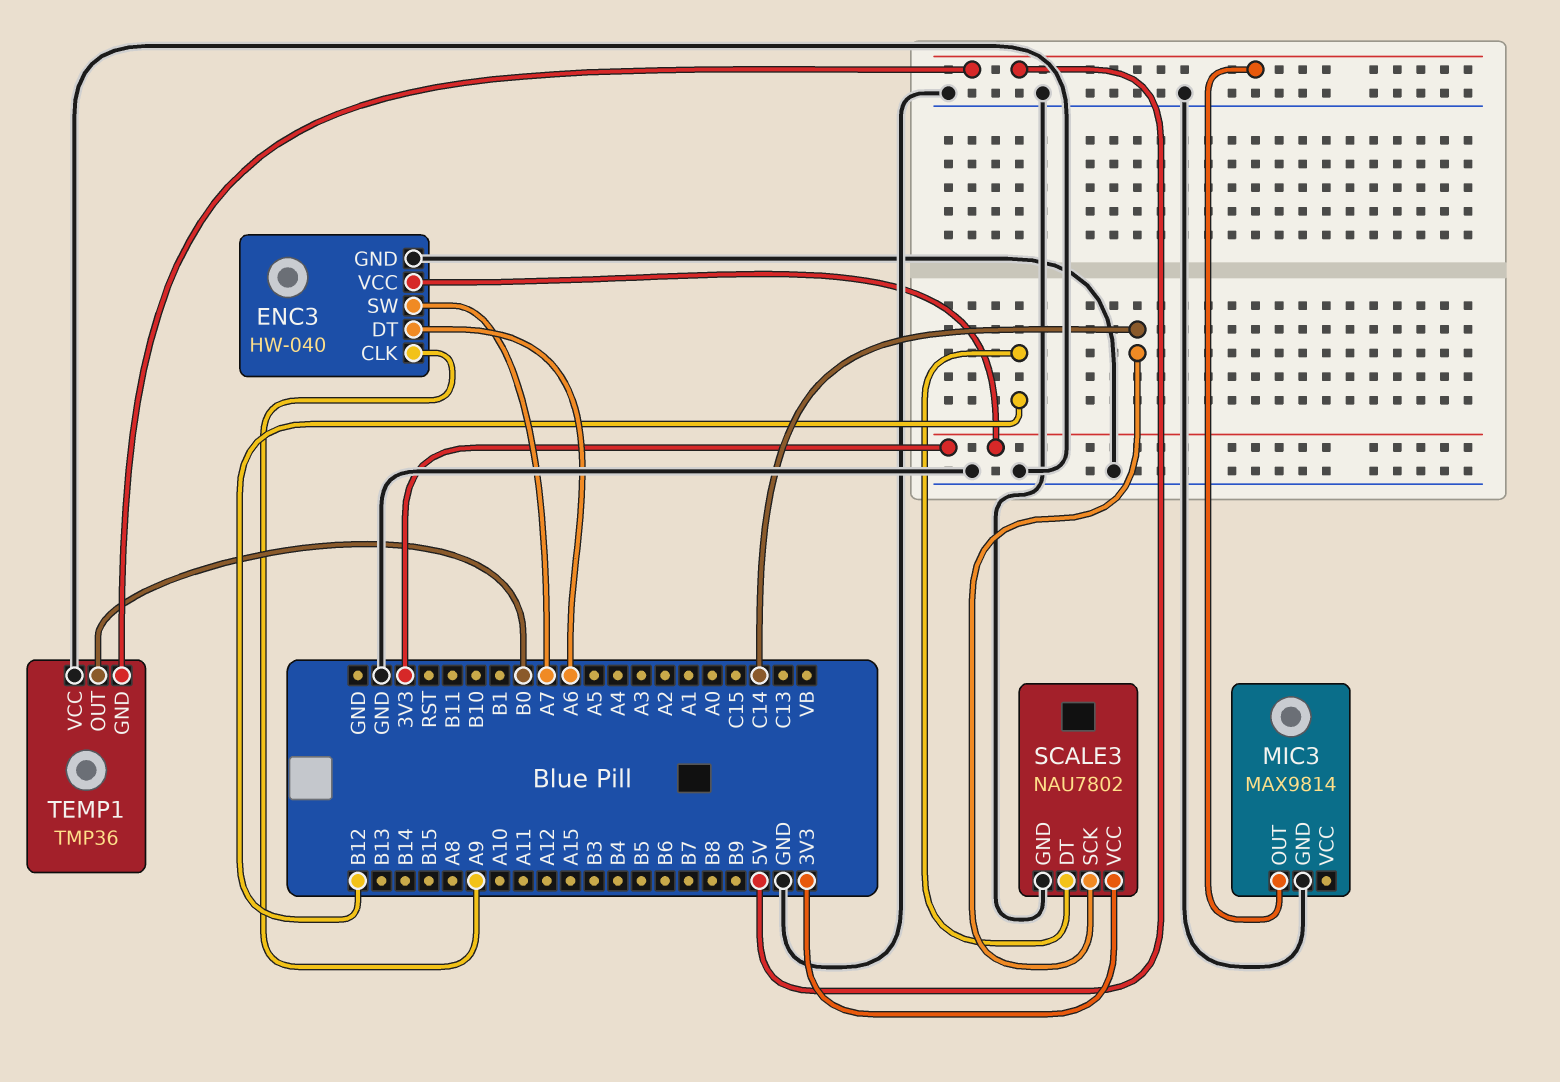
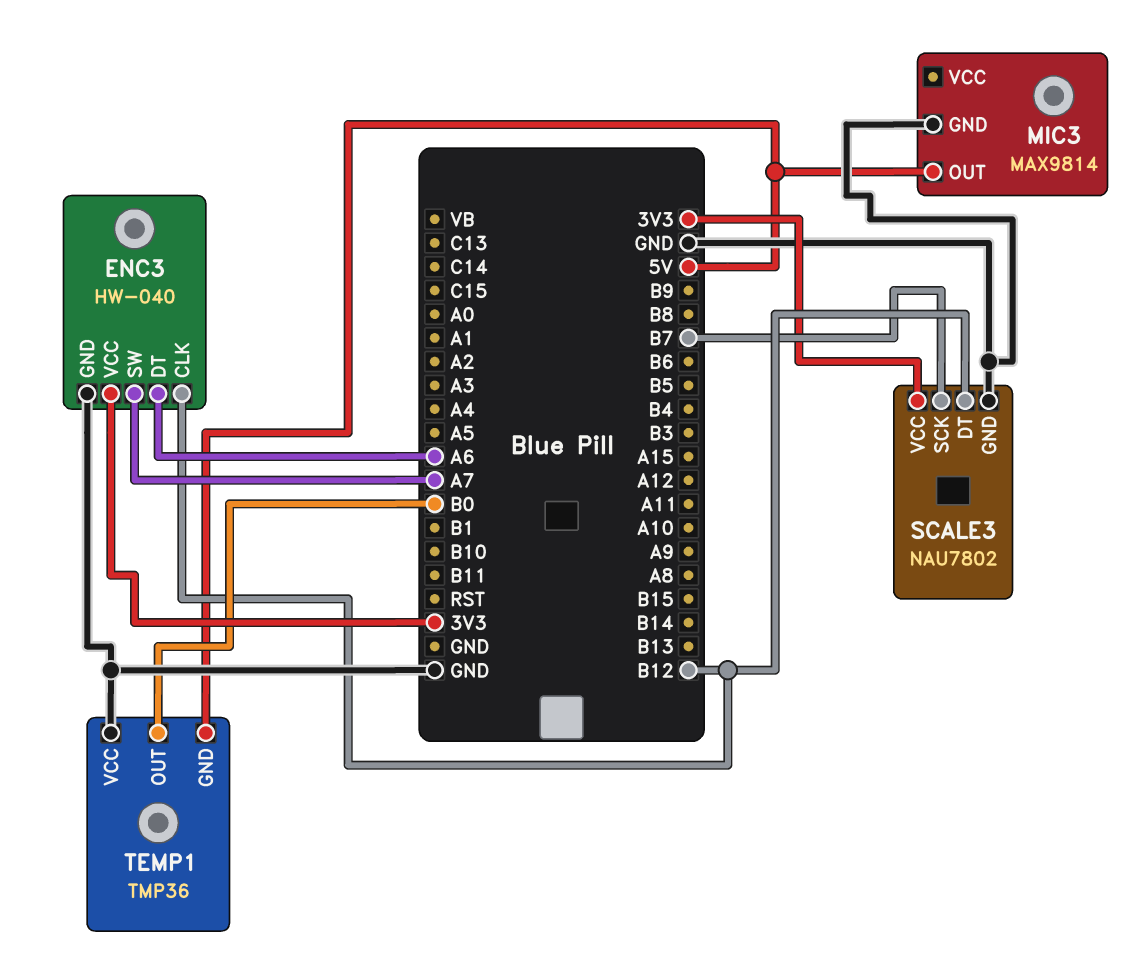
ENC3 pin CLK: A9 -> B12
SCALE3 pin SCK: C14 -> B7

